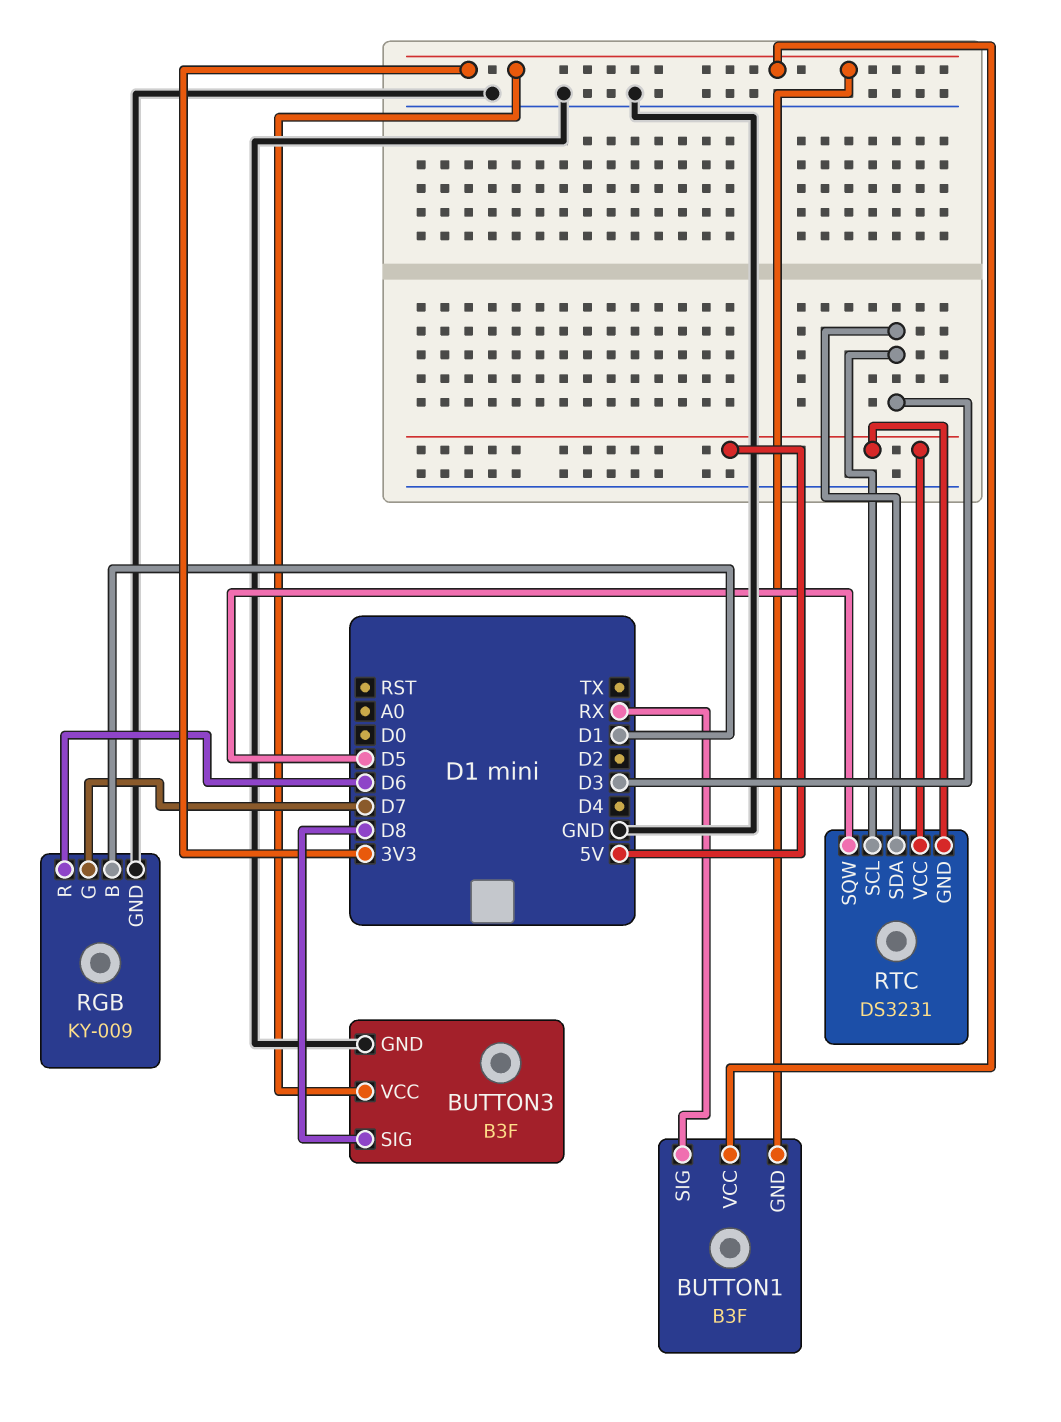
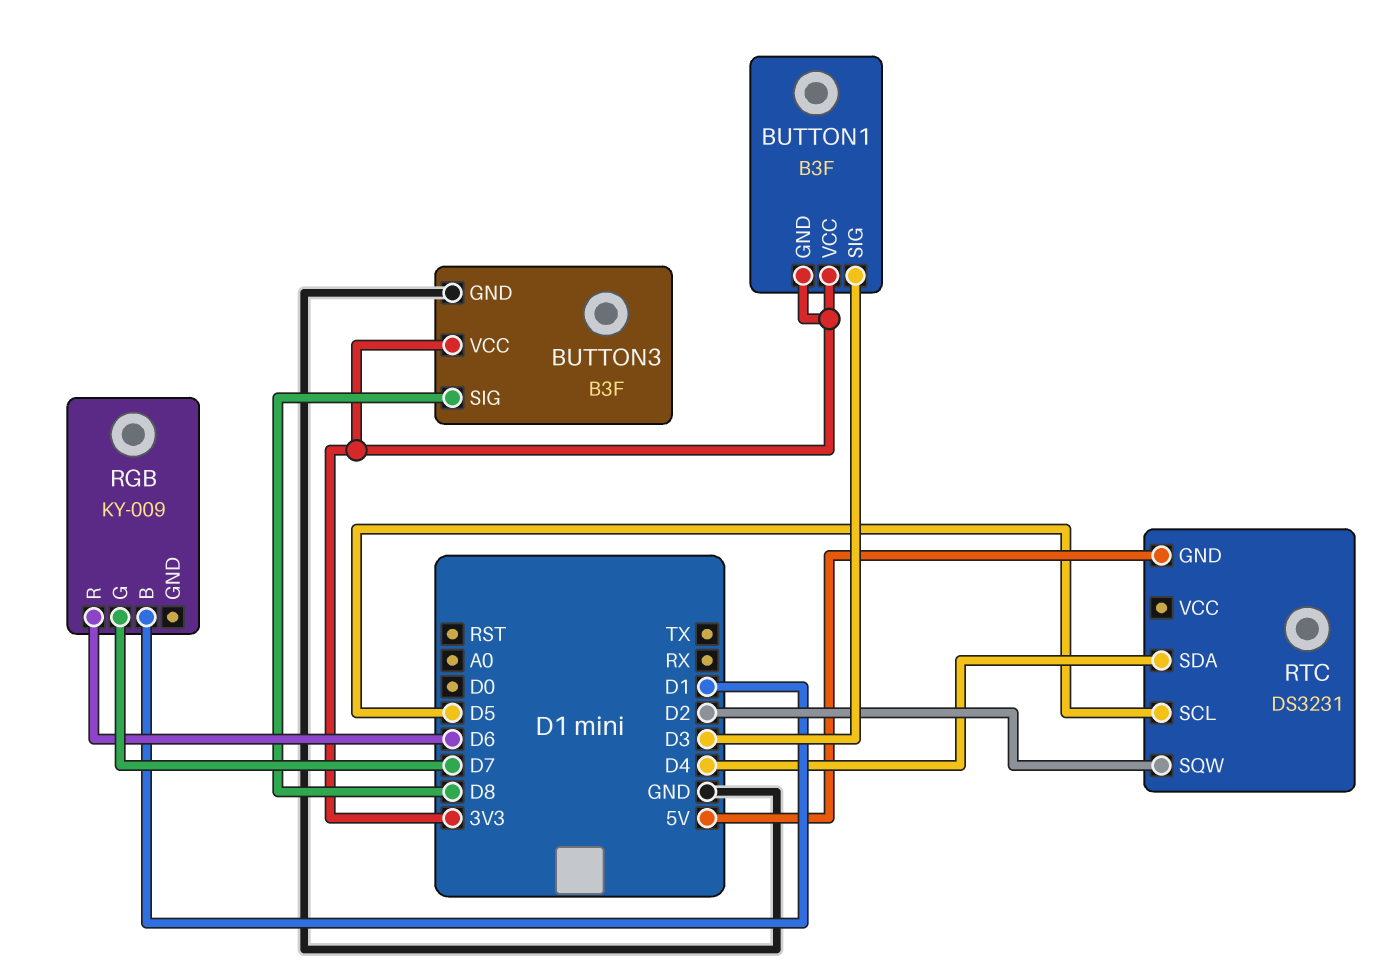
BUTTON1 pin SIG: RX -> D3
RGB pin GND: GND -> none
RTC pin SCL: D3 -> D5
RTC pin SDA: D3 -> D4
RTC pin SQW: D5 -> D2
RTC pin VCC: 5V -> none

